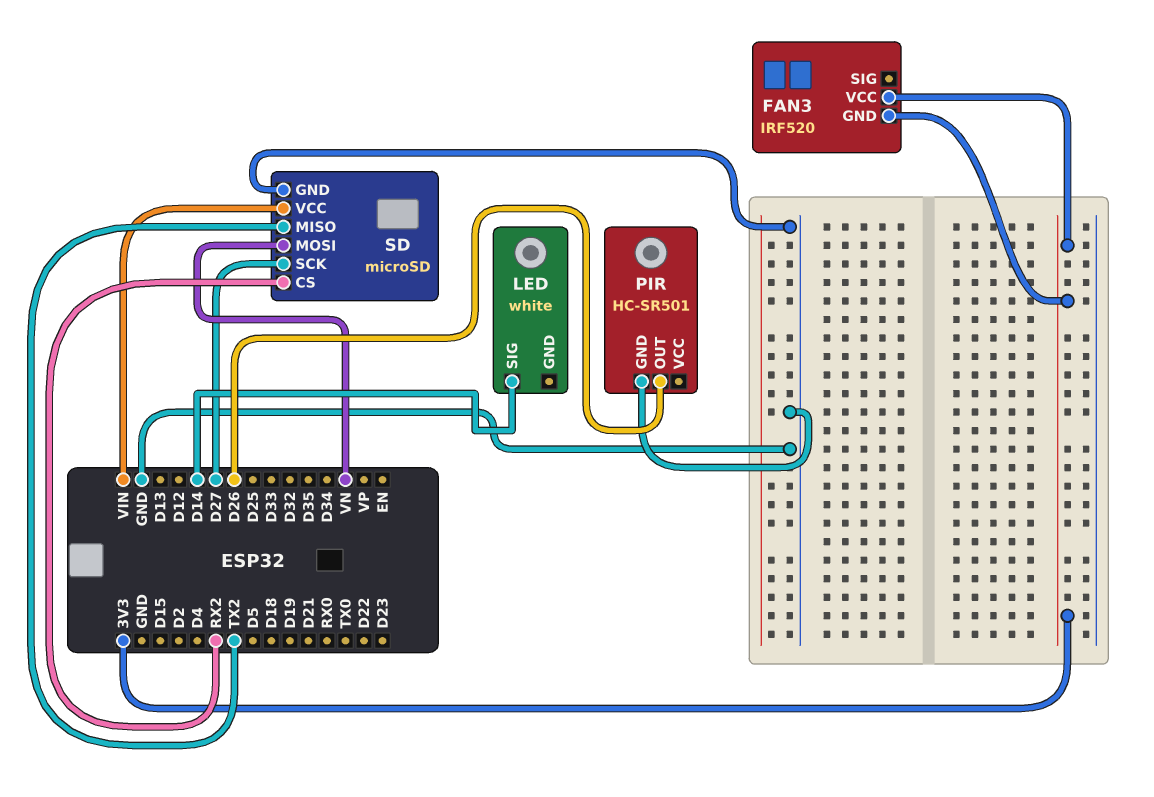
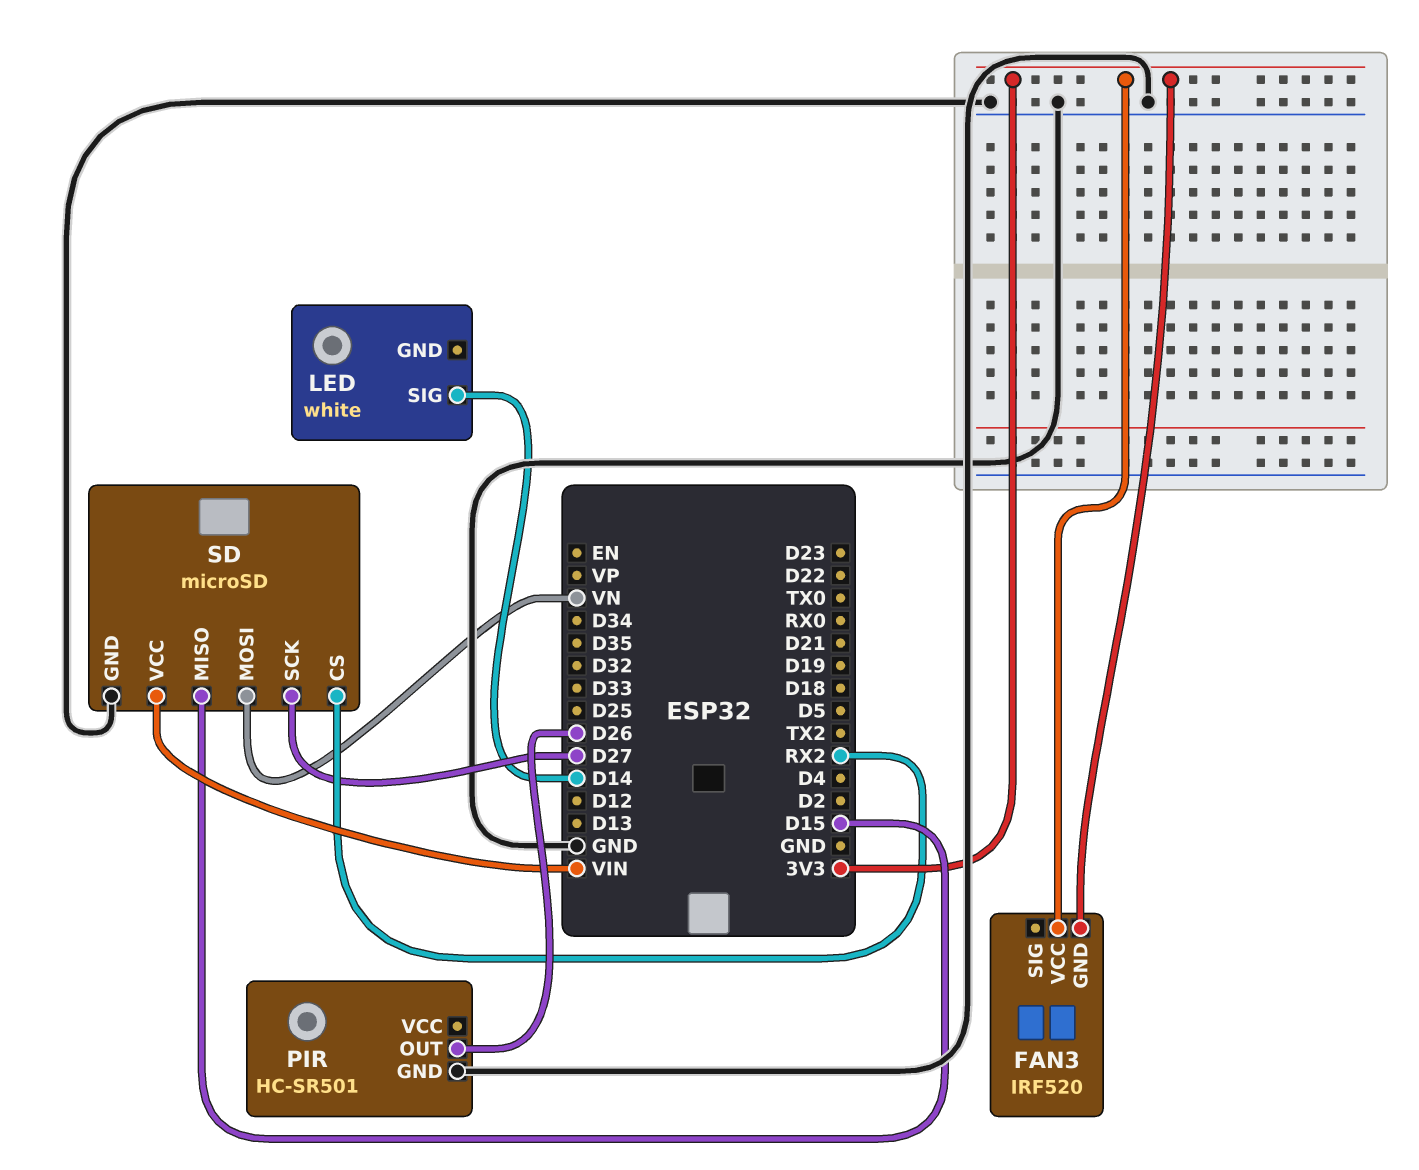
SD pin MISO: TX2 -> D15

